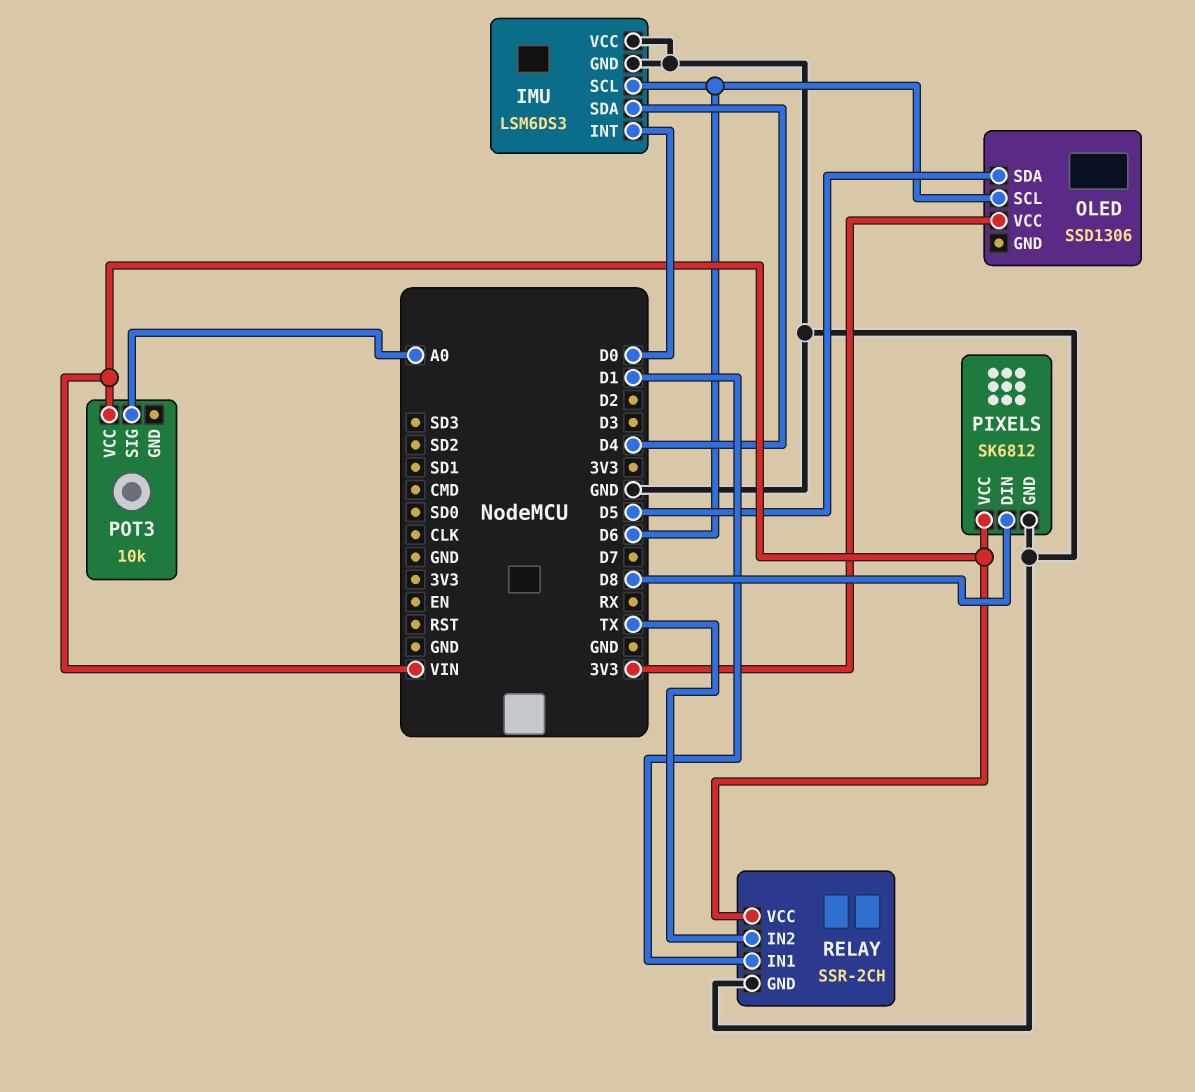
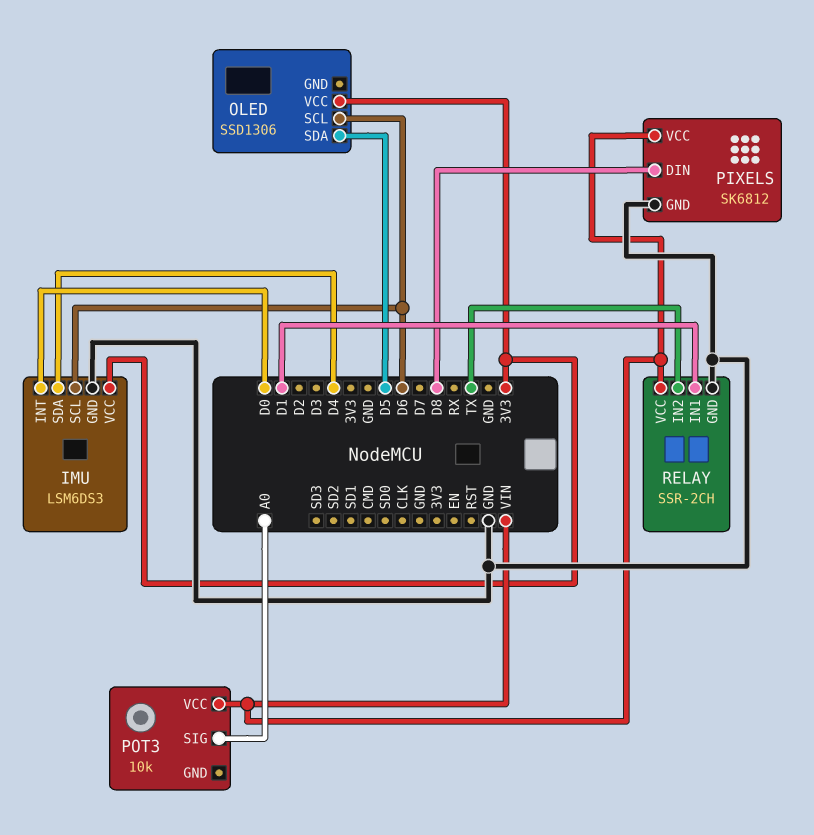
IMU pin VCC: GND -> 3V3

